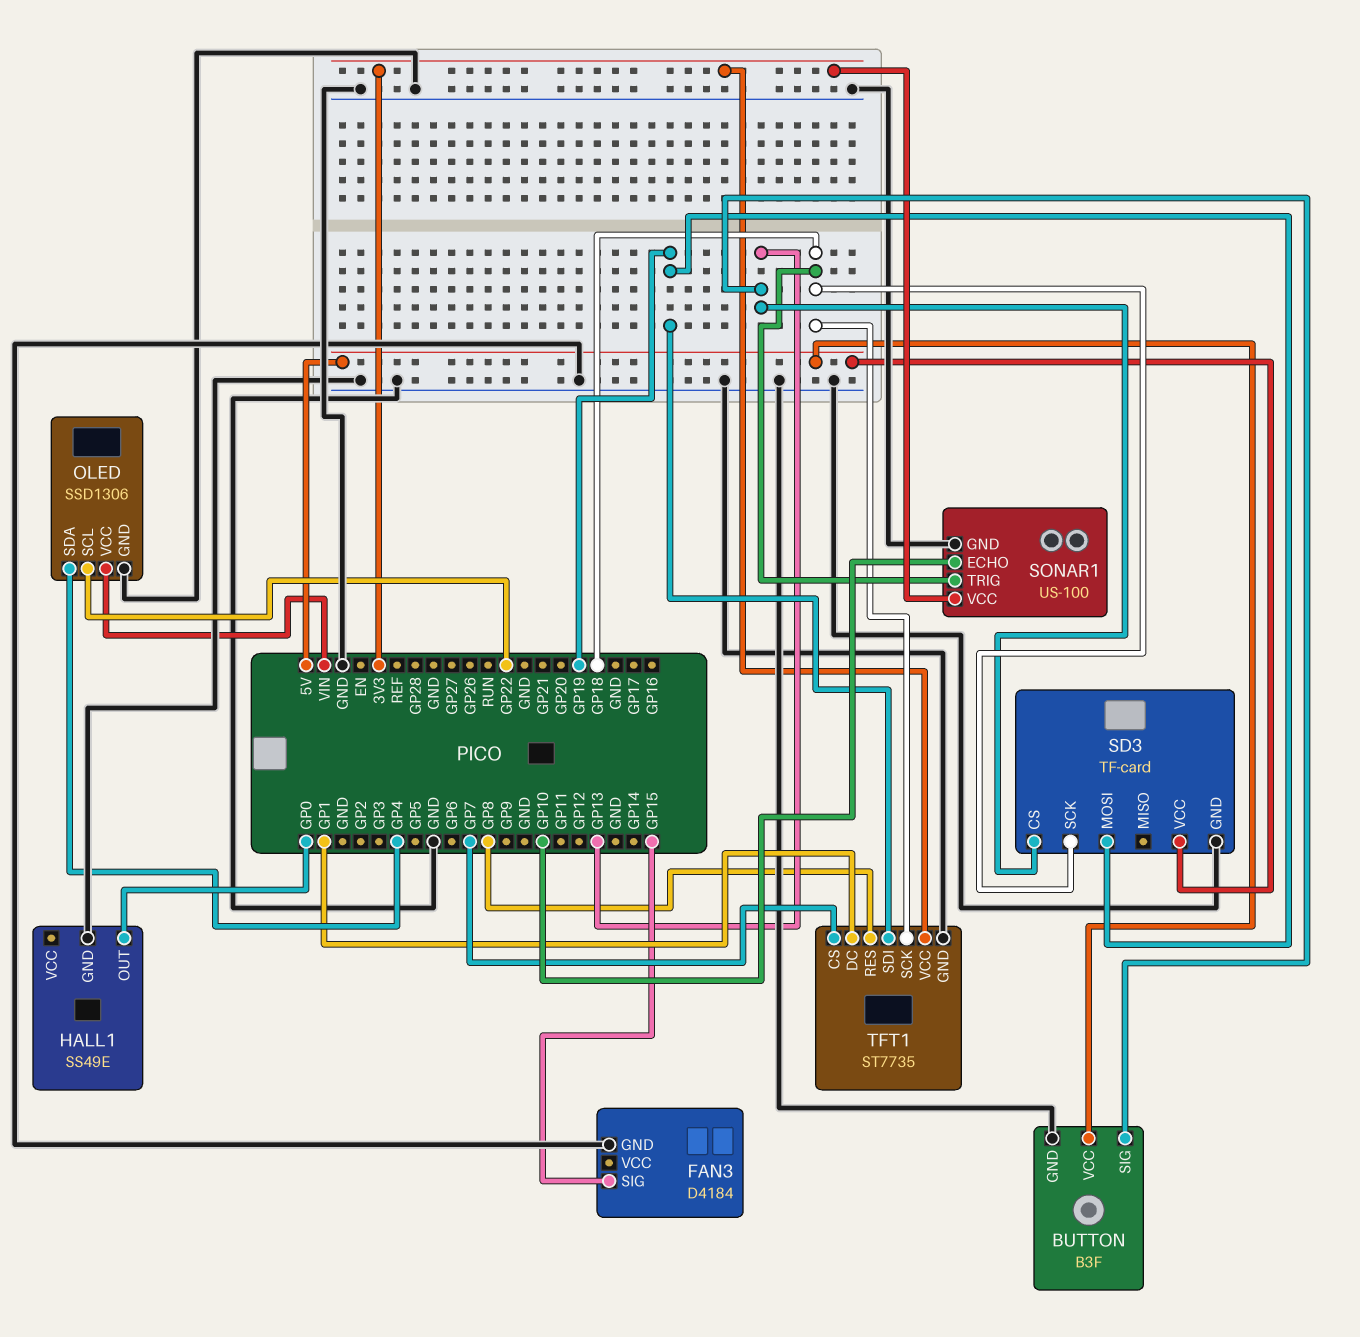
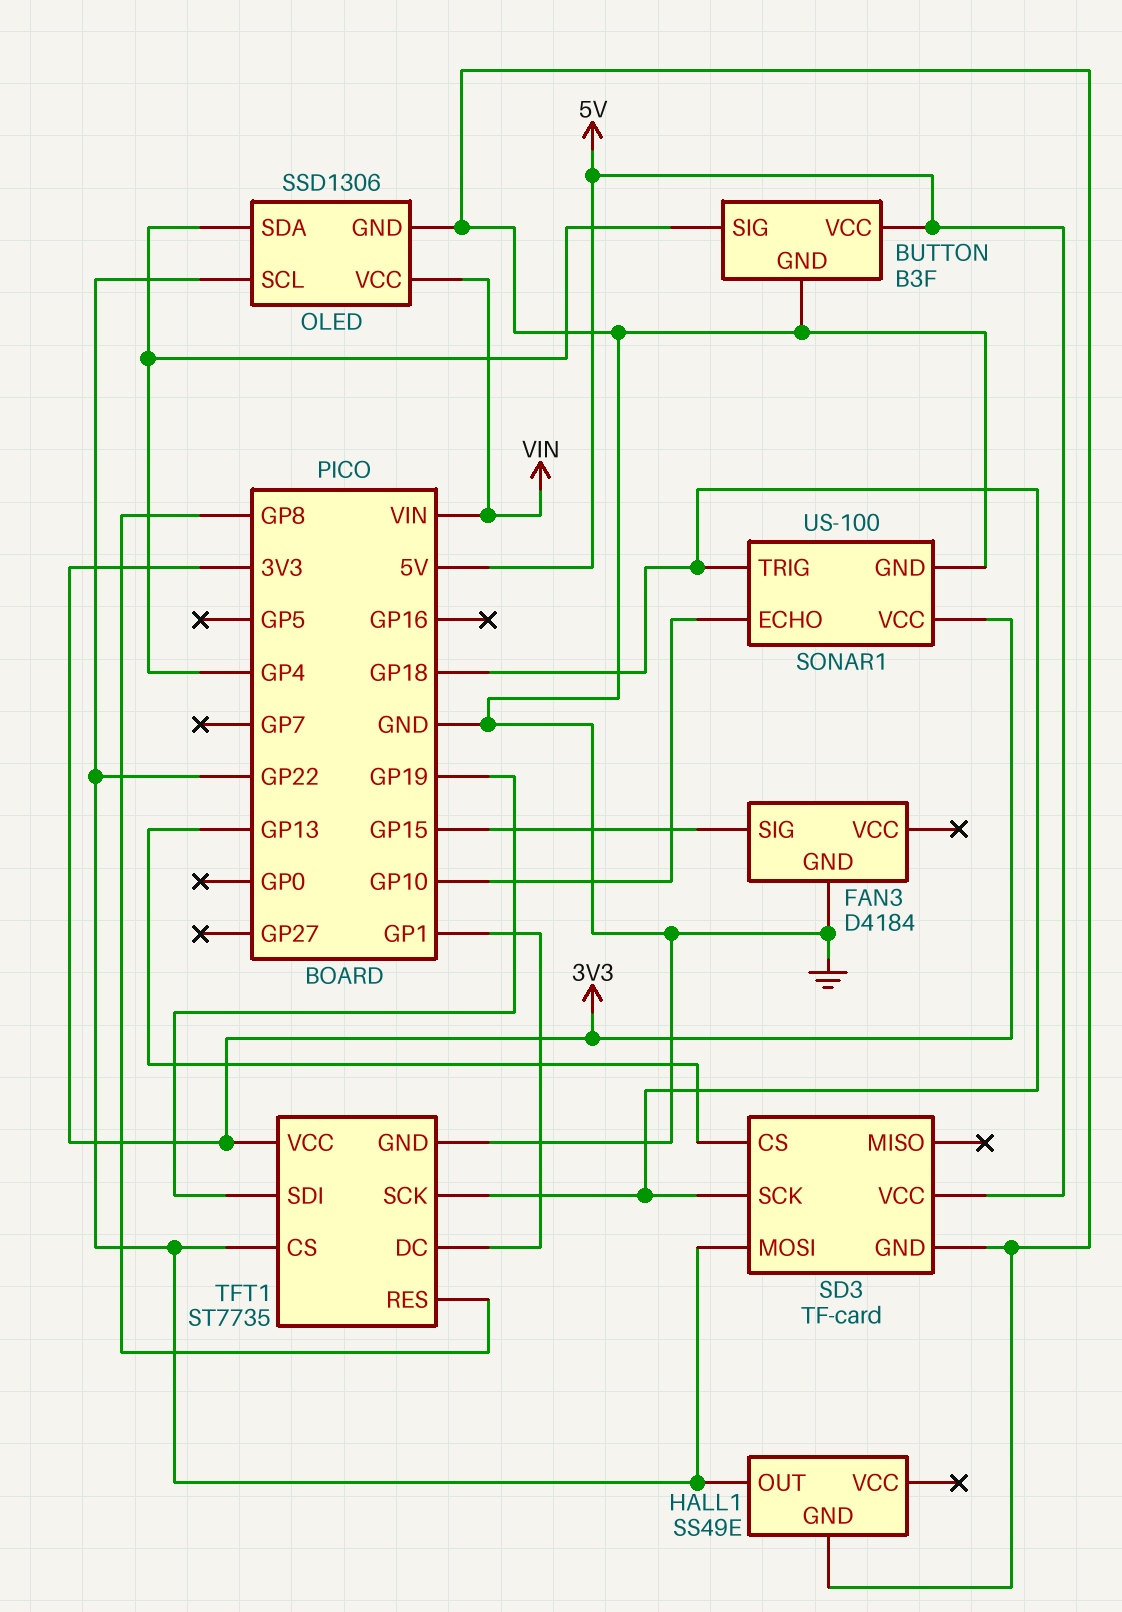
BUTTON pin SIG: GP13 -> GP4
HALL1 pin OUT: GP0 -> GP22
SD3 pin MOSI: GP19 -> GP22
TFT1 pin CS: GP7 -> GP22

